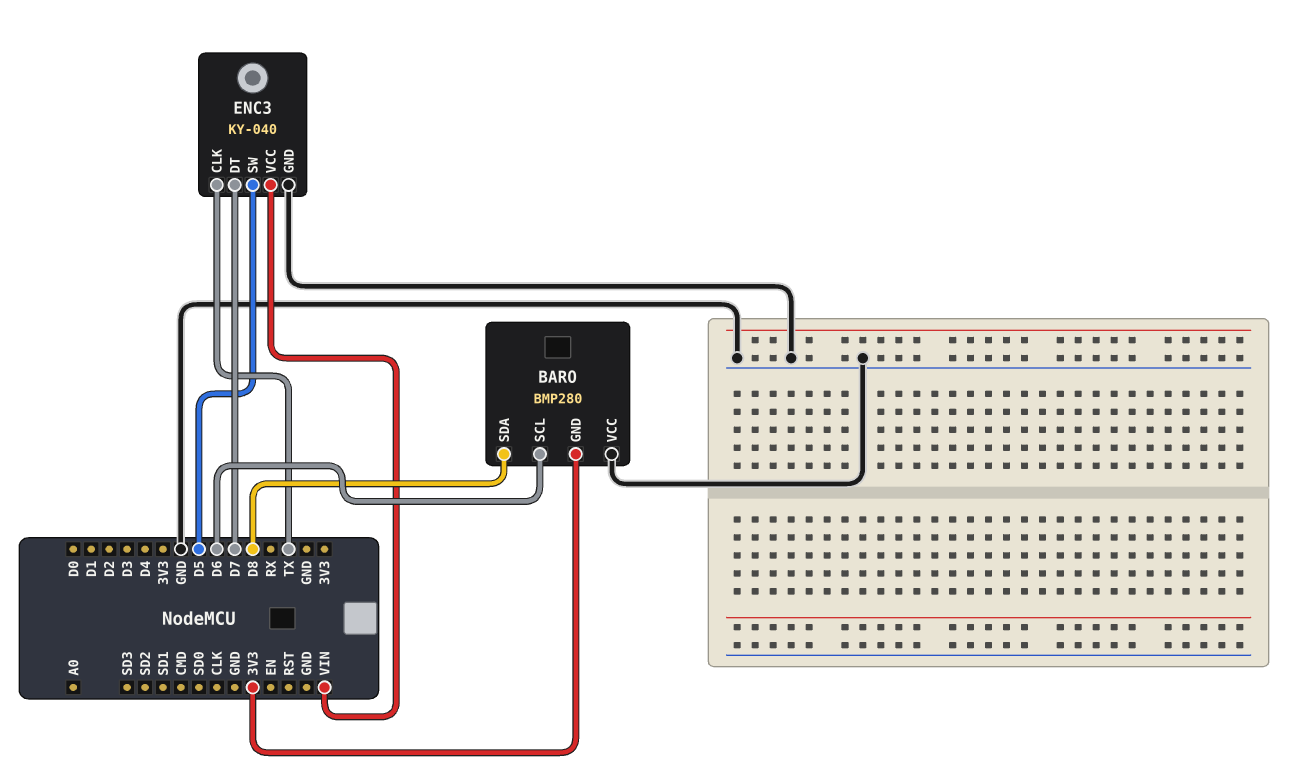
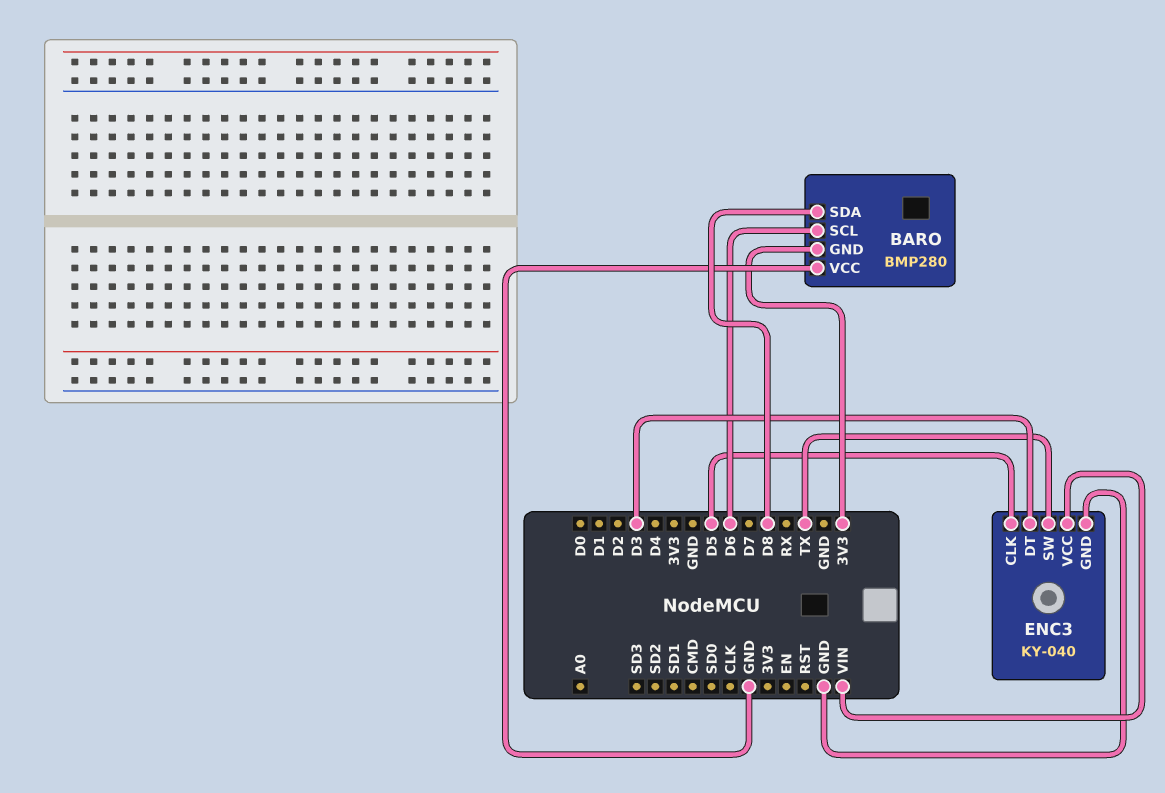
ENC3 pin CLK: TX -> D5
ENC3 pin DT: D7 -> D3
ENC3 pin SW: D5 -> TX

